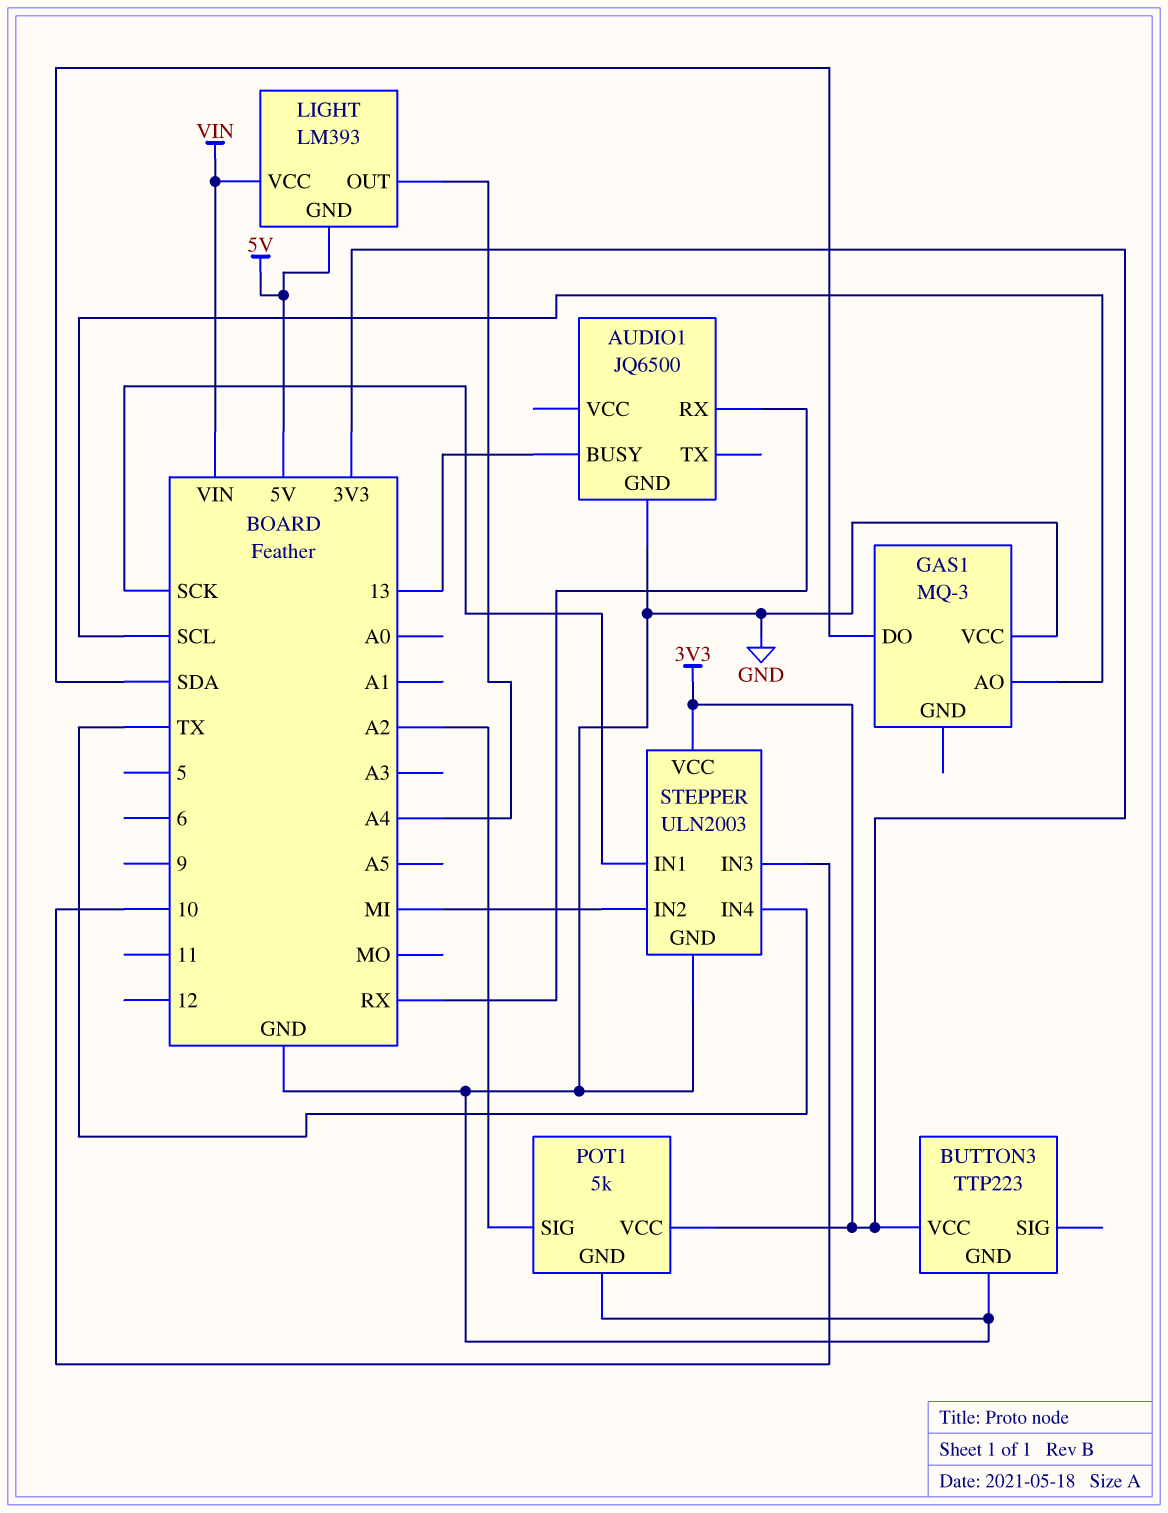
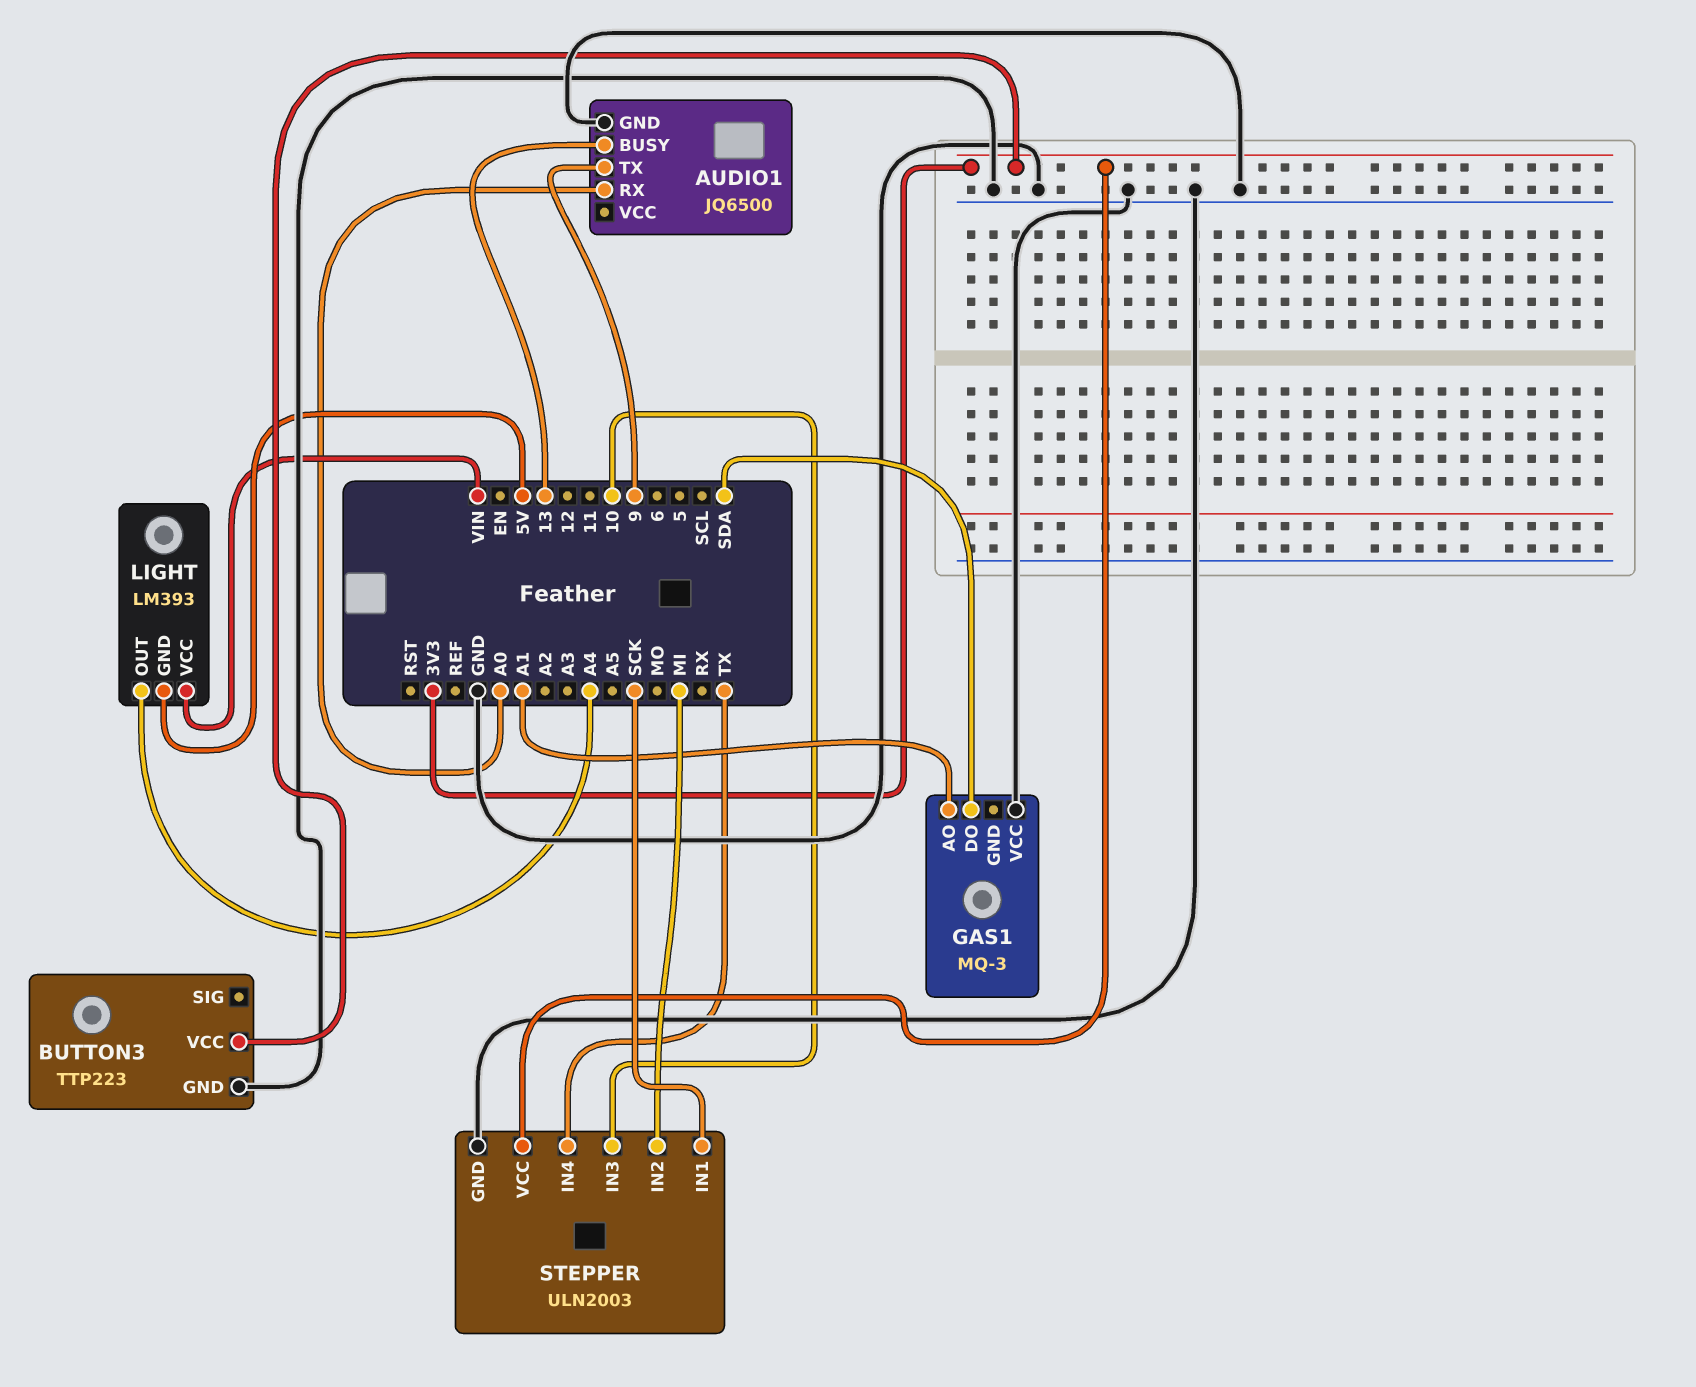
AUDIO1 pin RX: RX -> A0
AUDIO1 pin TX: none -> 9
GAS1 pin AO: SCL -> A1
POT1: 5k -> none
POT1 pin GND: GND -> none
POT1 pin SIG: A2 -> none
POT1 pin VCC: 3V3 -> none

